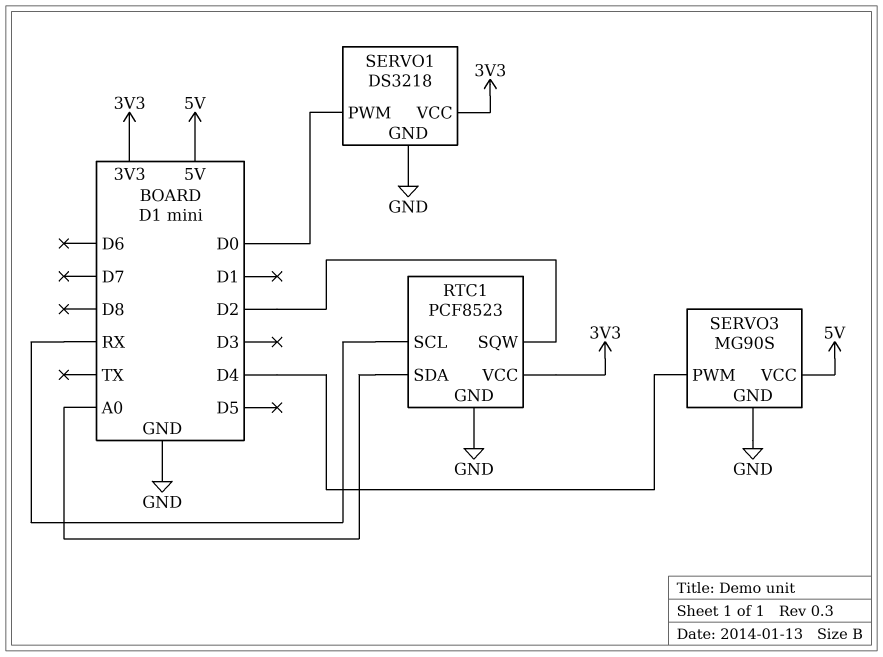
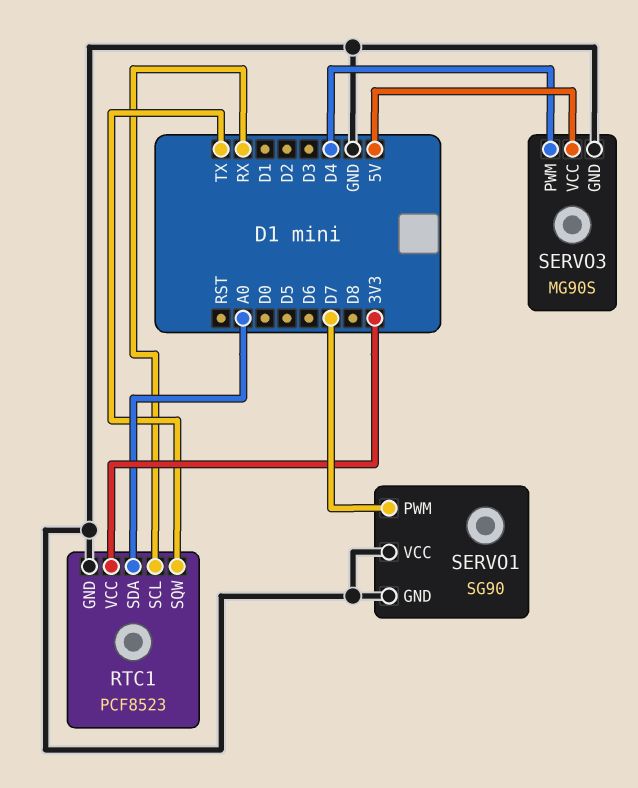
RTC1 pin SQW: D2 -> TX
SERVO1: DS3218 -> SG90
SERVO1 pin PWM: D0 -> D7
SERVO1 pin VCC: 3V3 -> GND

